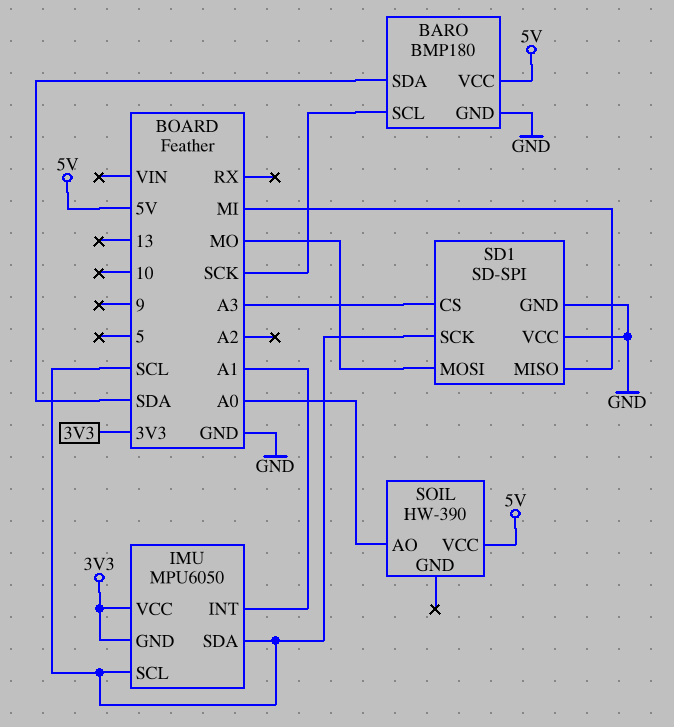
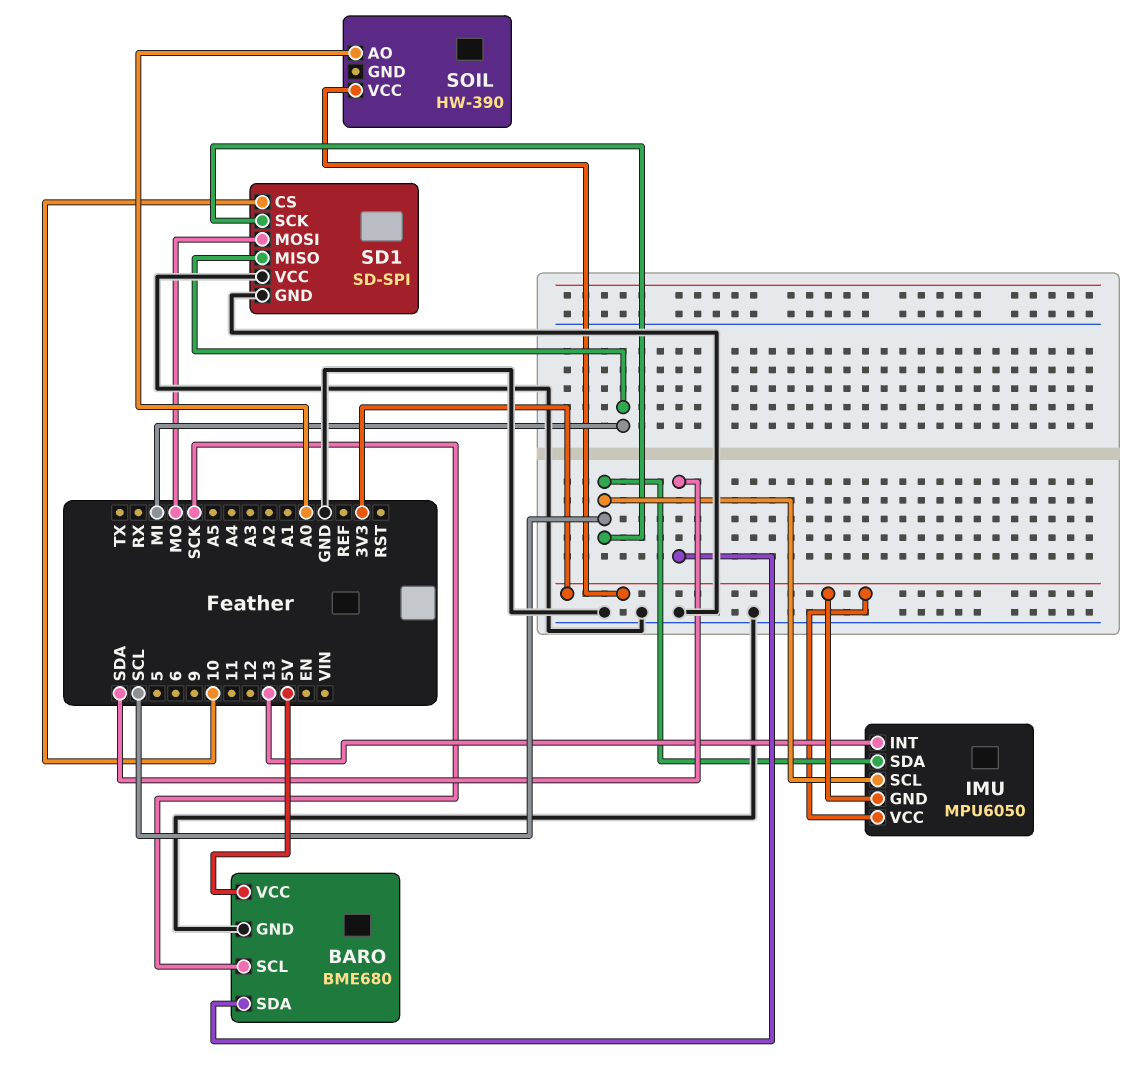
BARO: BMP180 -> BME680
IMU pin INT: A1 -> 13
SD1 pin CS: A3 -> 10
SOIL pin VCC: 5V -> 3V3

